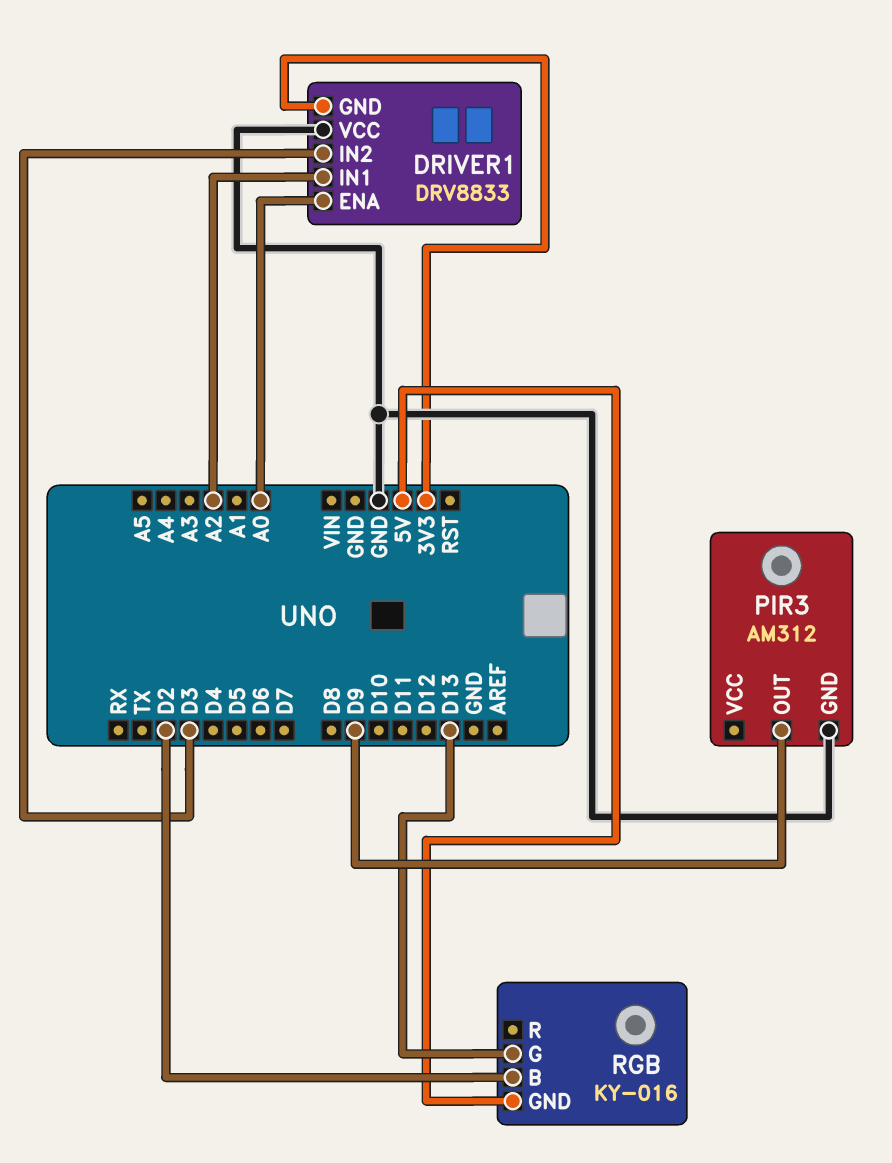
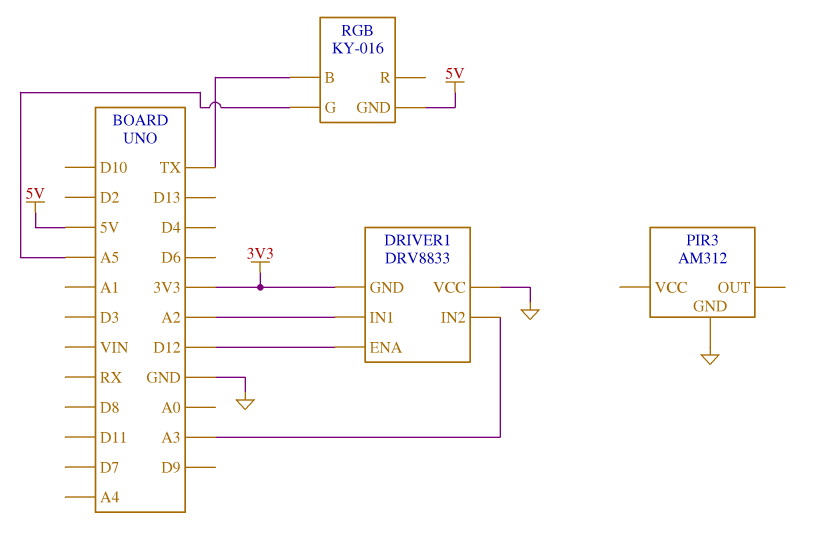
DRIVER1 pin ENA: A0 -> D12
DRIVER1 pin IN2: D3 -> A3
PIR3 pin OUT: D9 -> none
RGB pin B: D2 -> TX
RGB pin G: D13 -> A5

